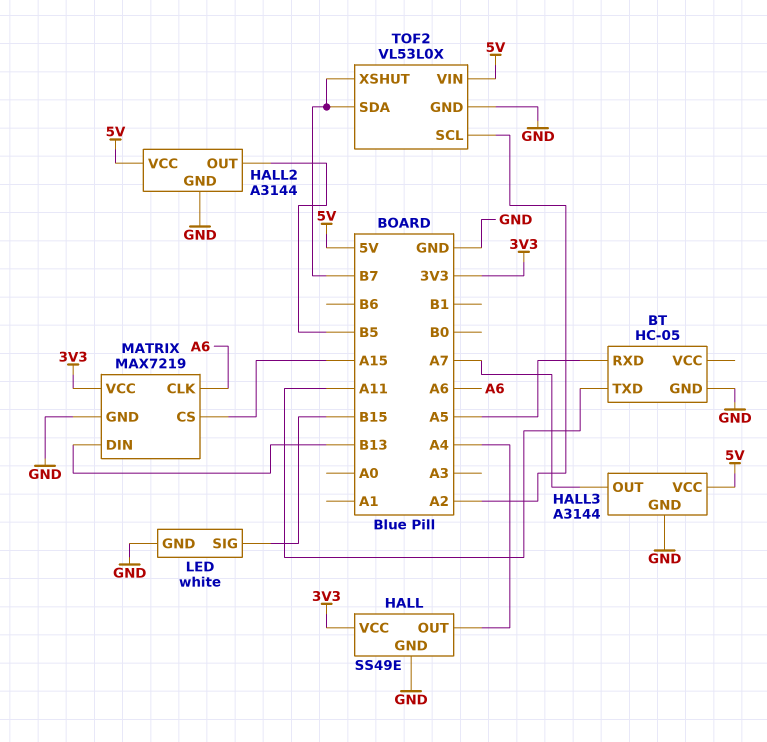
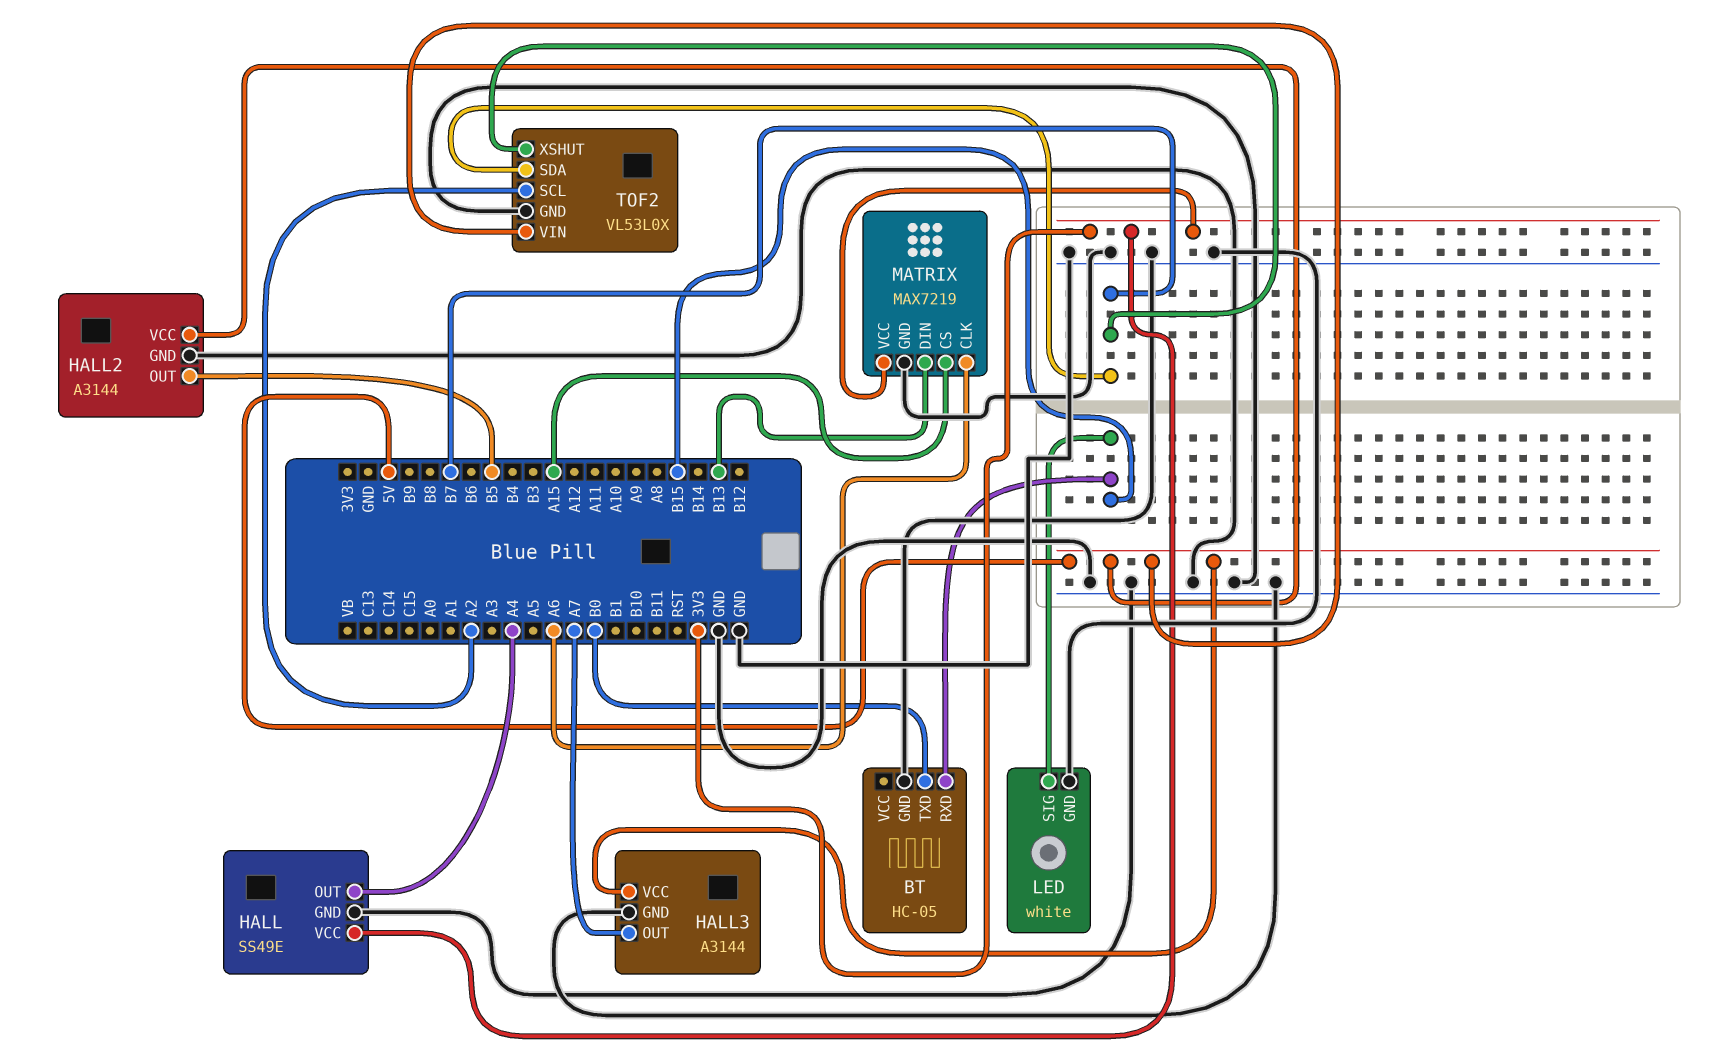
BT pin RXD: A5 -> B15
BT pin TXD: A11 -> B0

